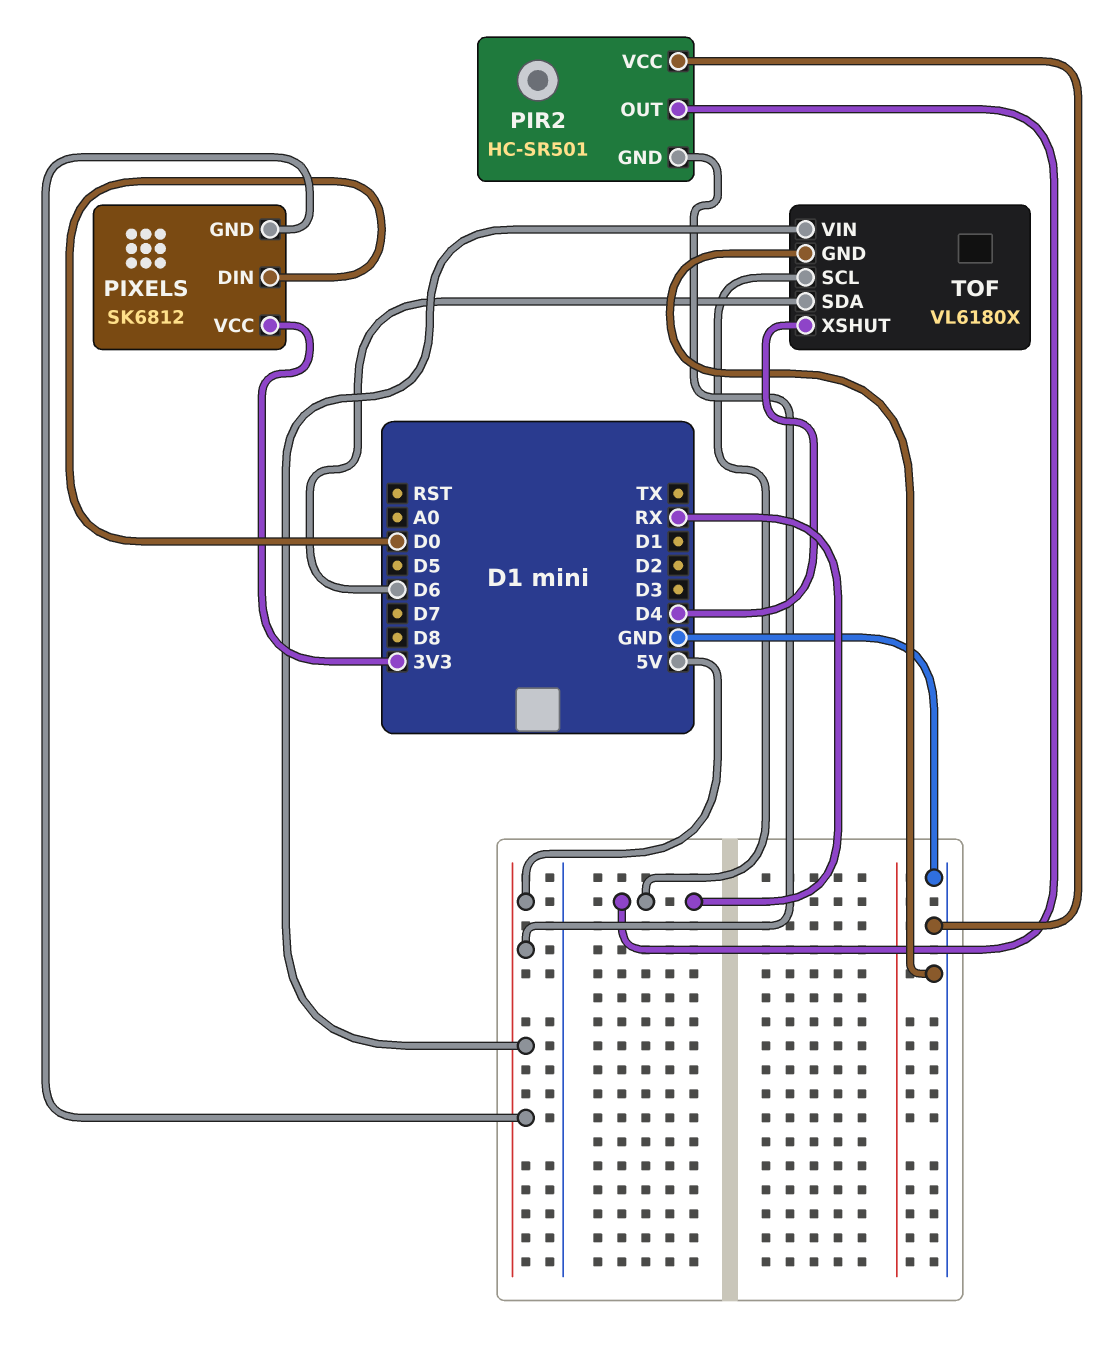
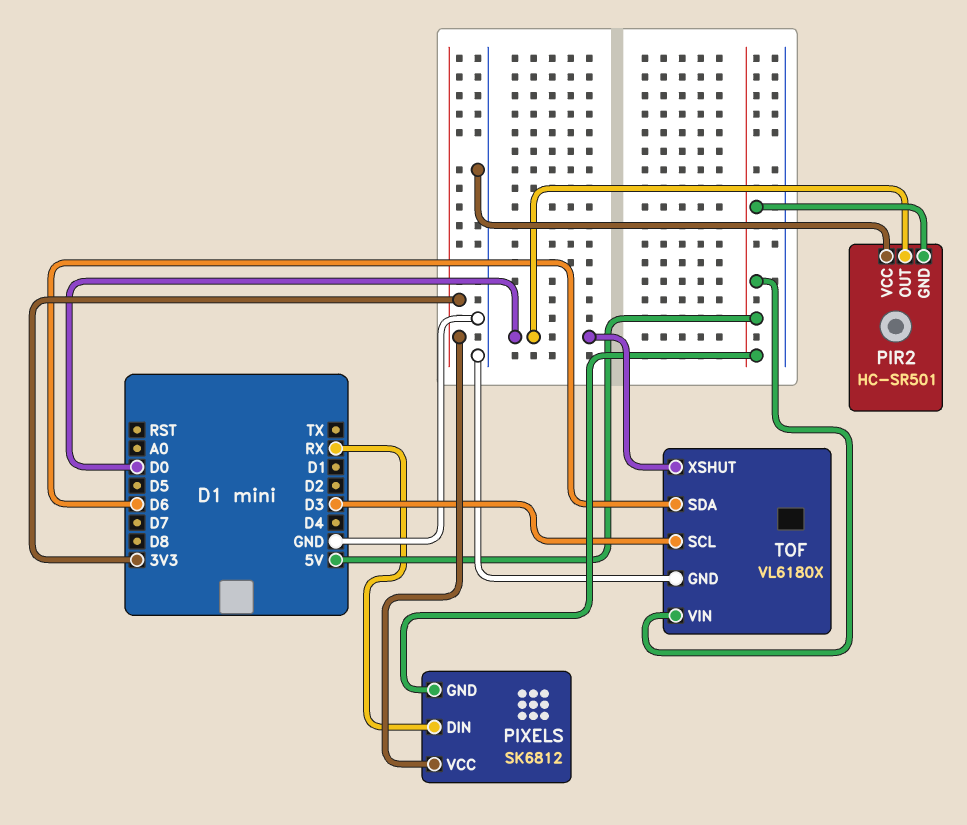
PIR2 pin OUT: RX -> D0
PIXELS pin DIN: D0 -> RX
TOF pin SCL: RX -> D3
TOF pin XSHUT: D4 -> D0

